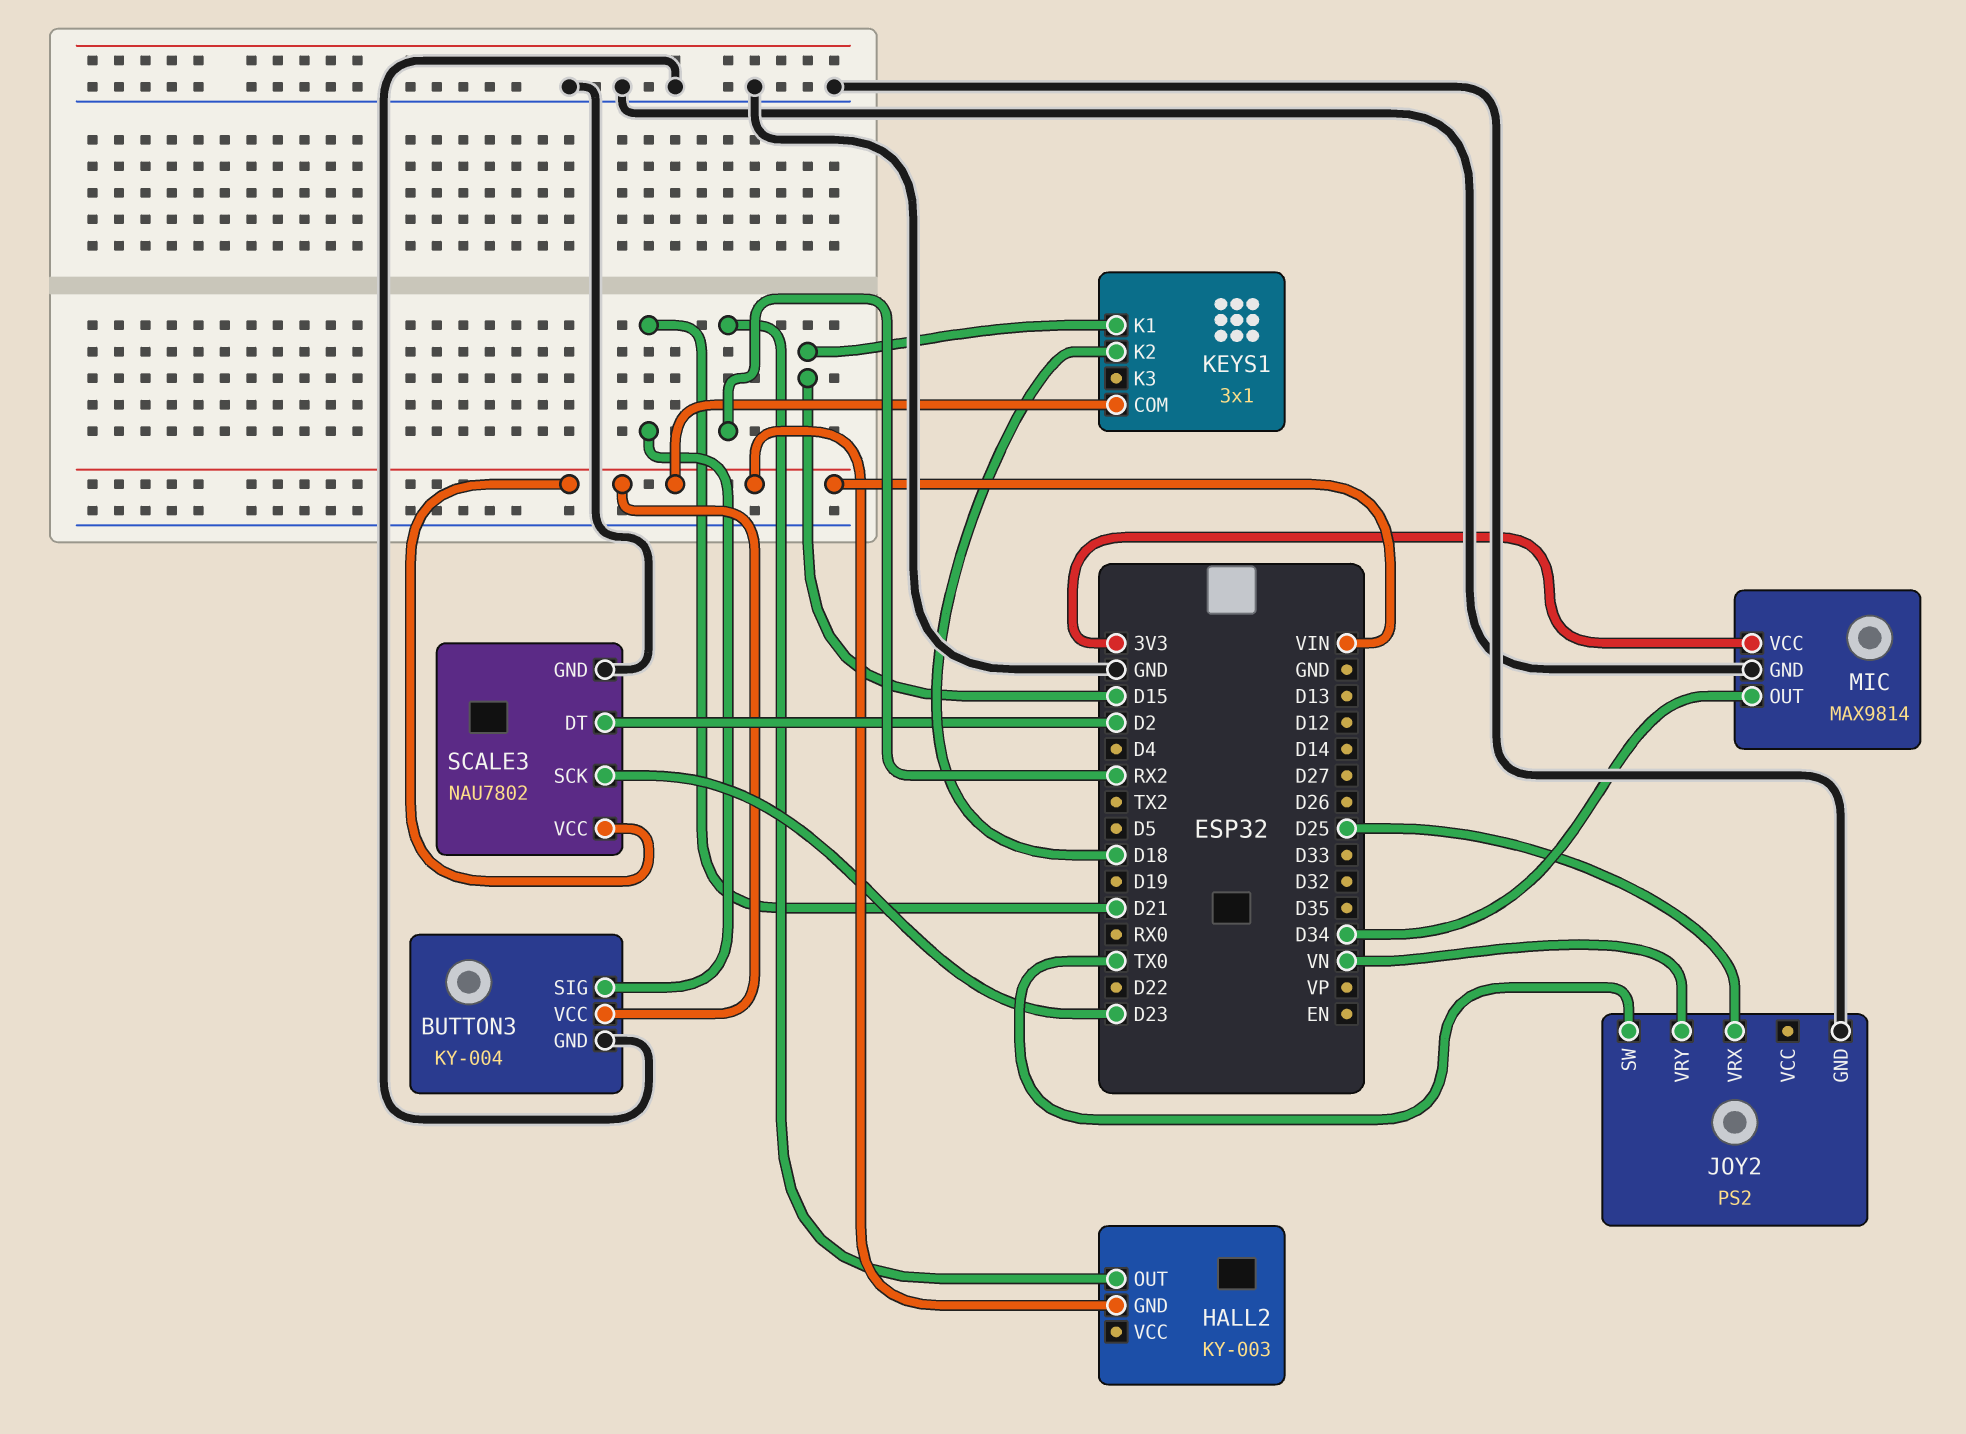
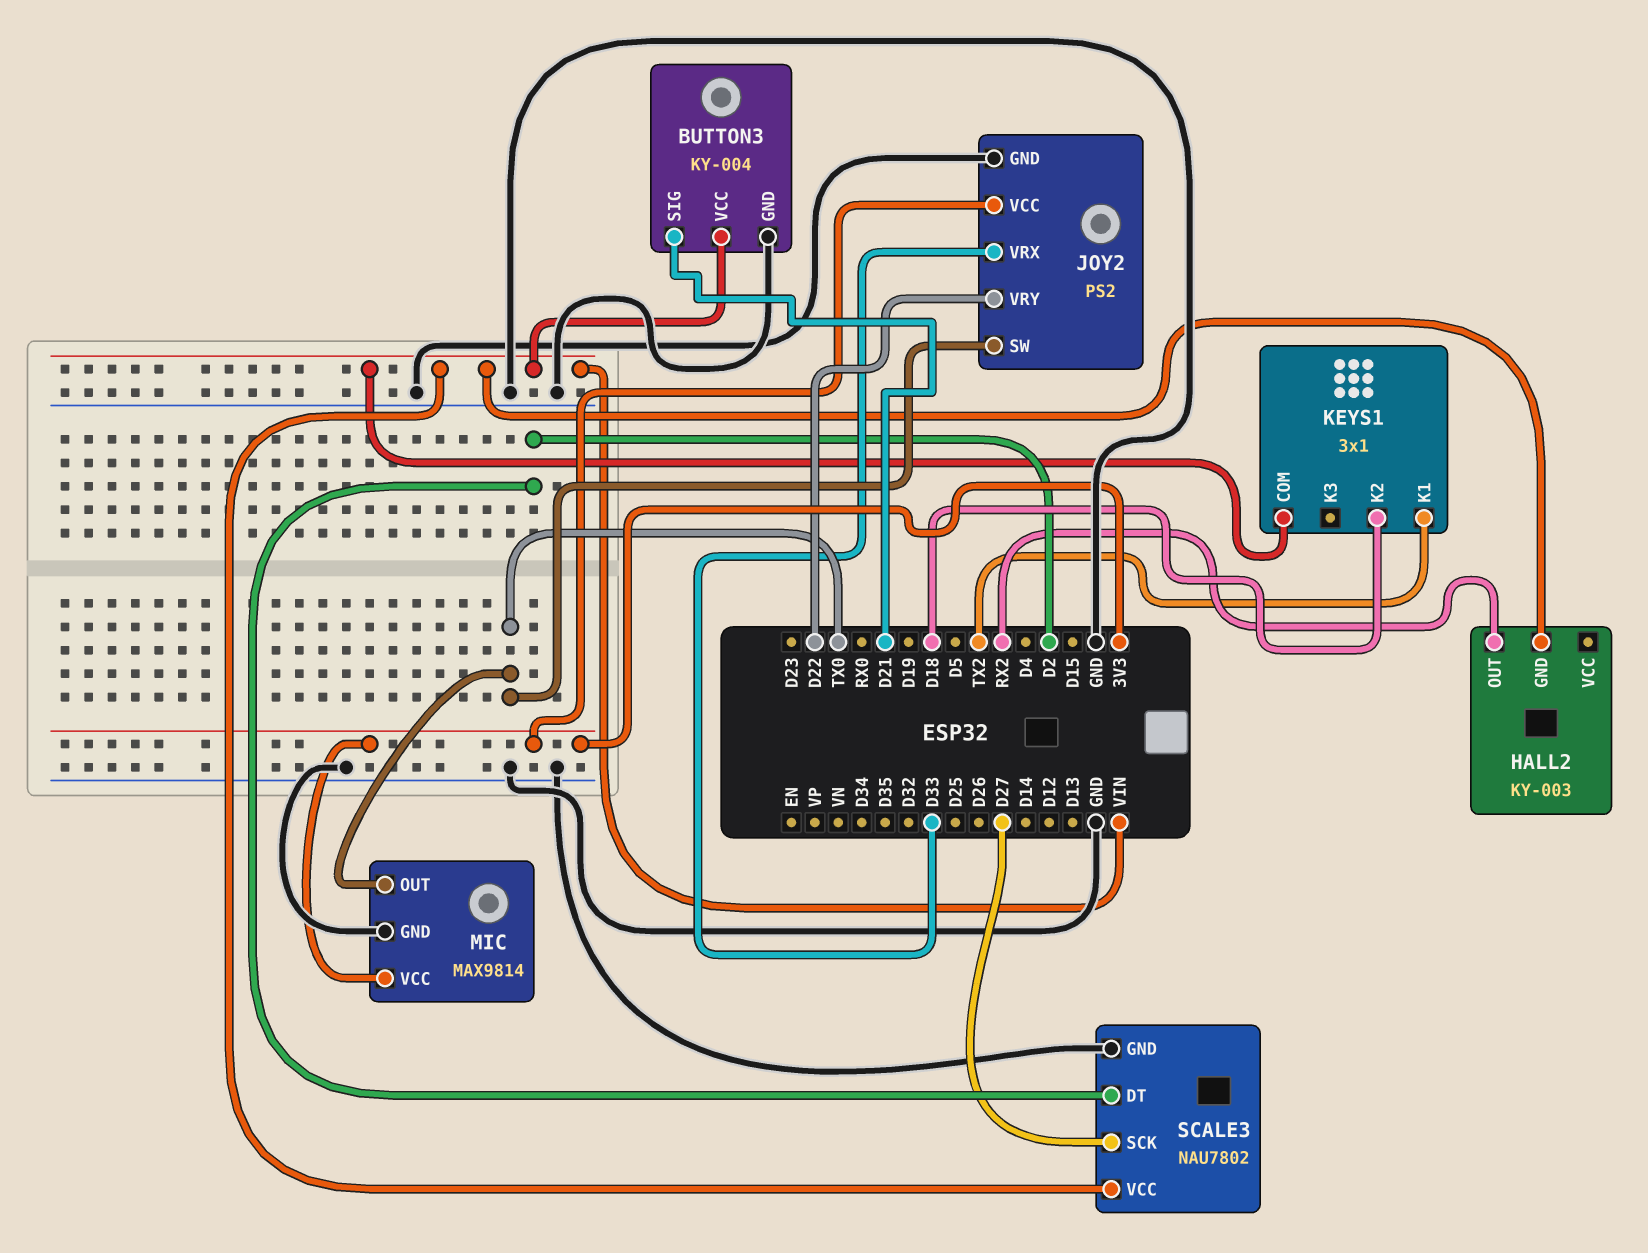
JOY2 pin VCC: none -> 3V3
JOY2 pin VRX: D25 -> D33
JOY2 pin VRY: VN -> D22
KEYS1 pin K1: D15 -> TX2
MIC pin OUT: D34 -> TX0
SCALE3 pin SCK: D23 -> D27

